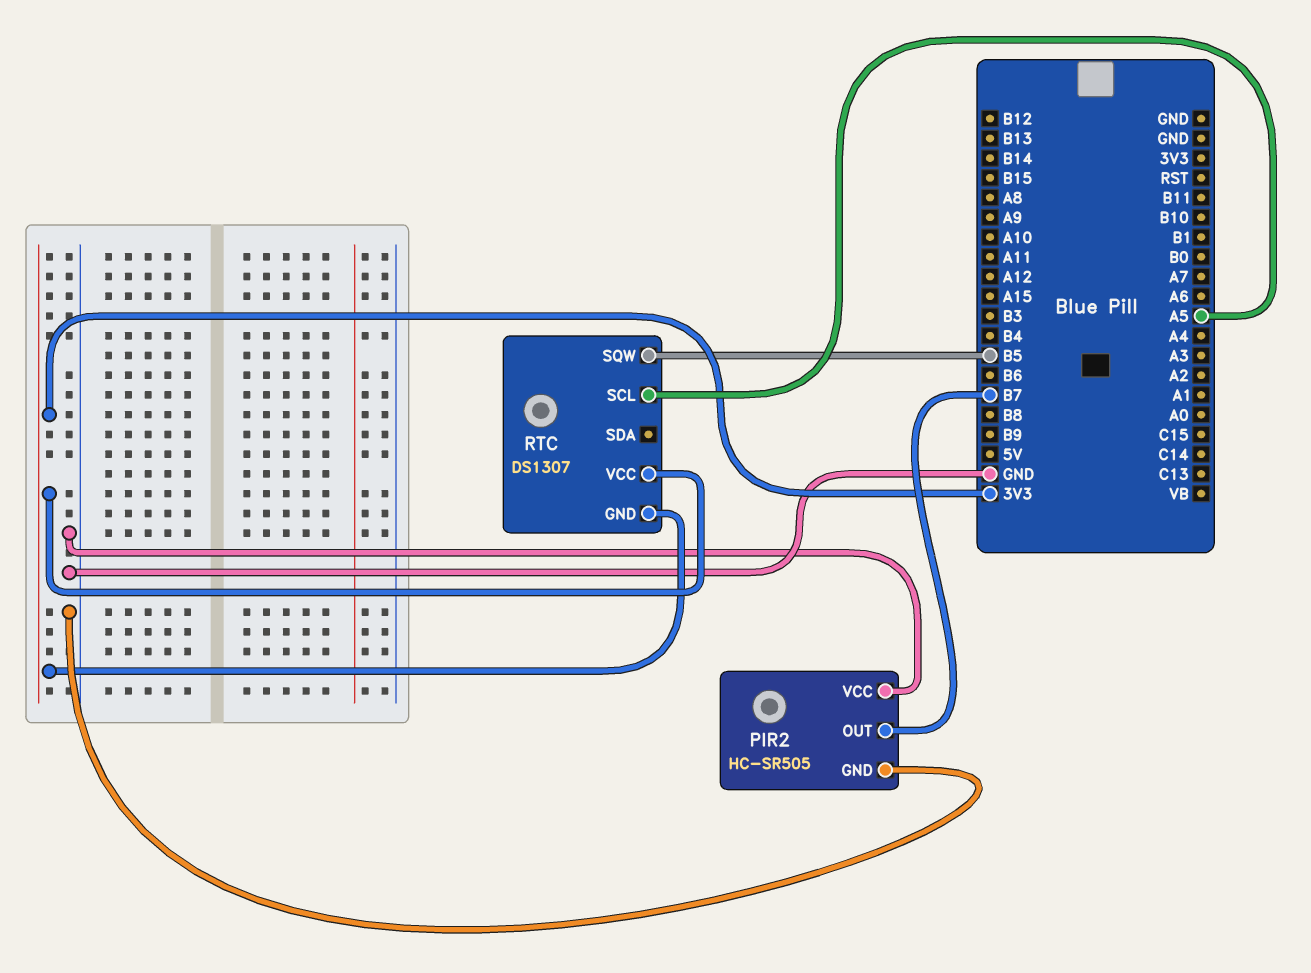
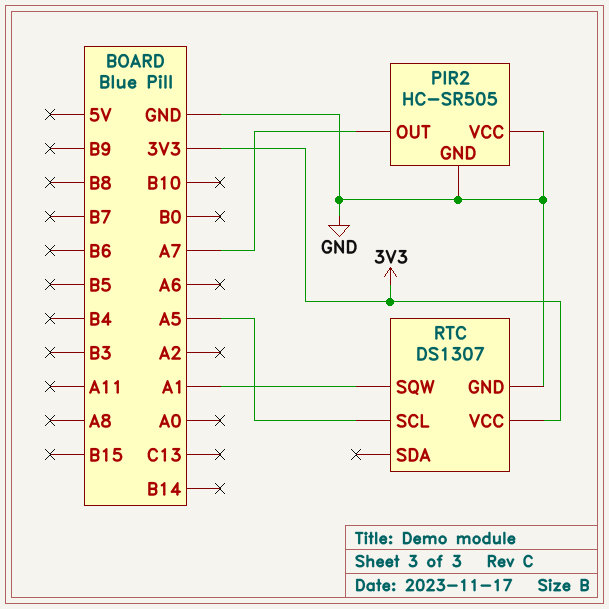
PIR2 pin OUT: B7 -> A7
RTC pin GND: 3V3 -> GND
RTC pin SQW: B5 -> A1

